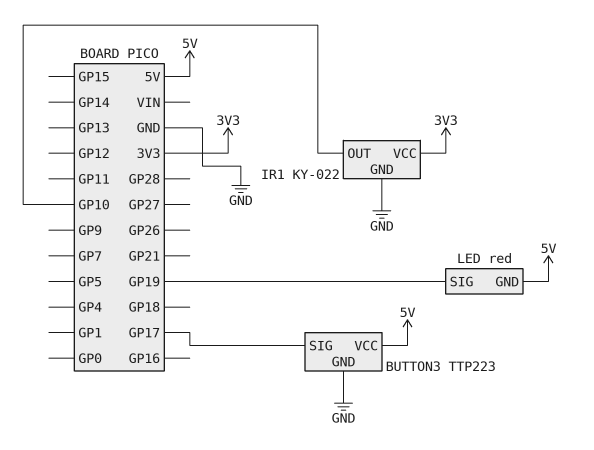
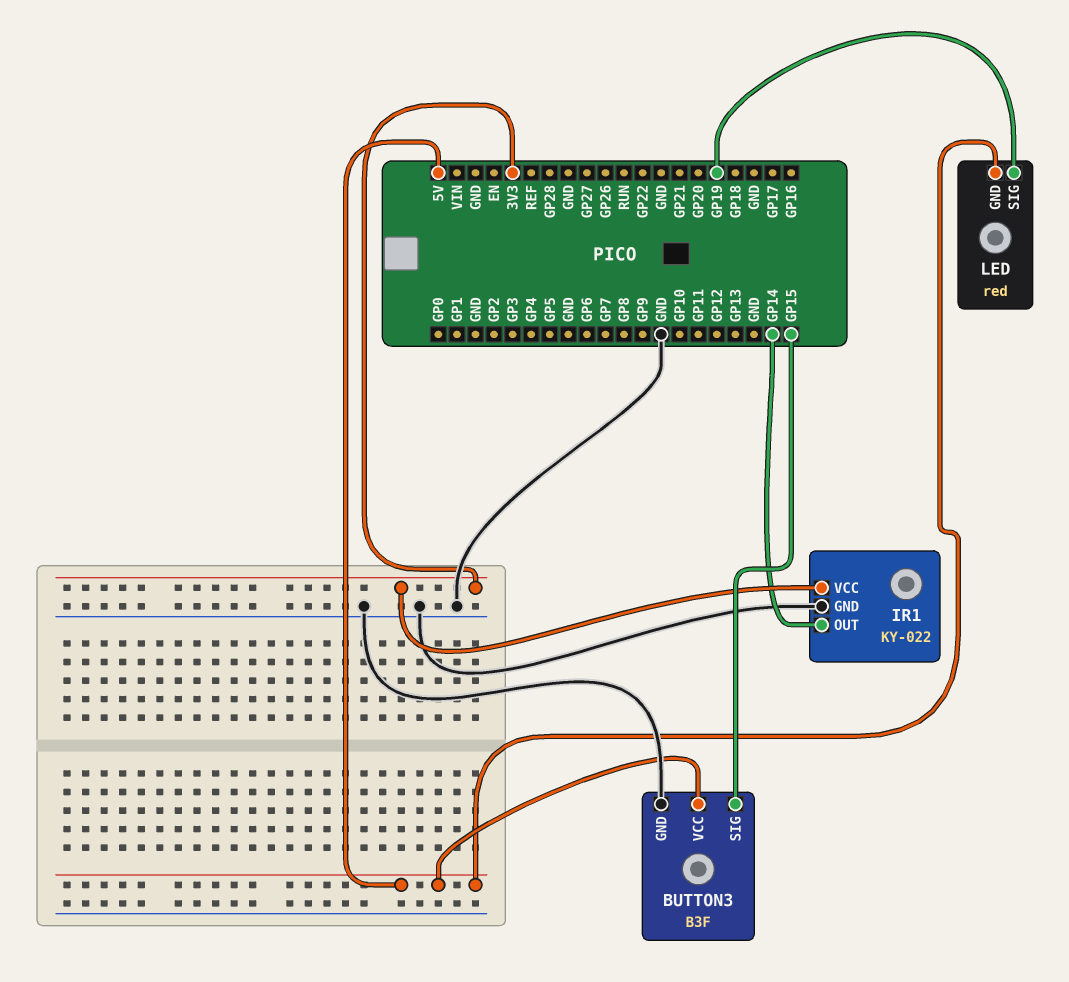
BUTTON3: TTP223 -> B3F
BUTTON3 pin SIG: GP17 -> GP15
IR1 pin OUT: GP10 -> GP14

